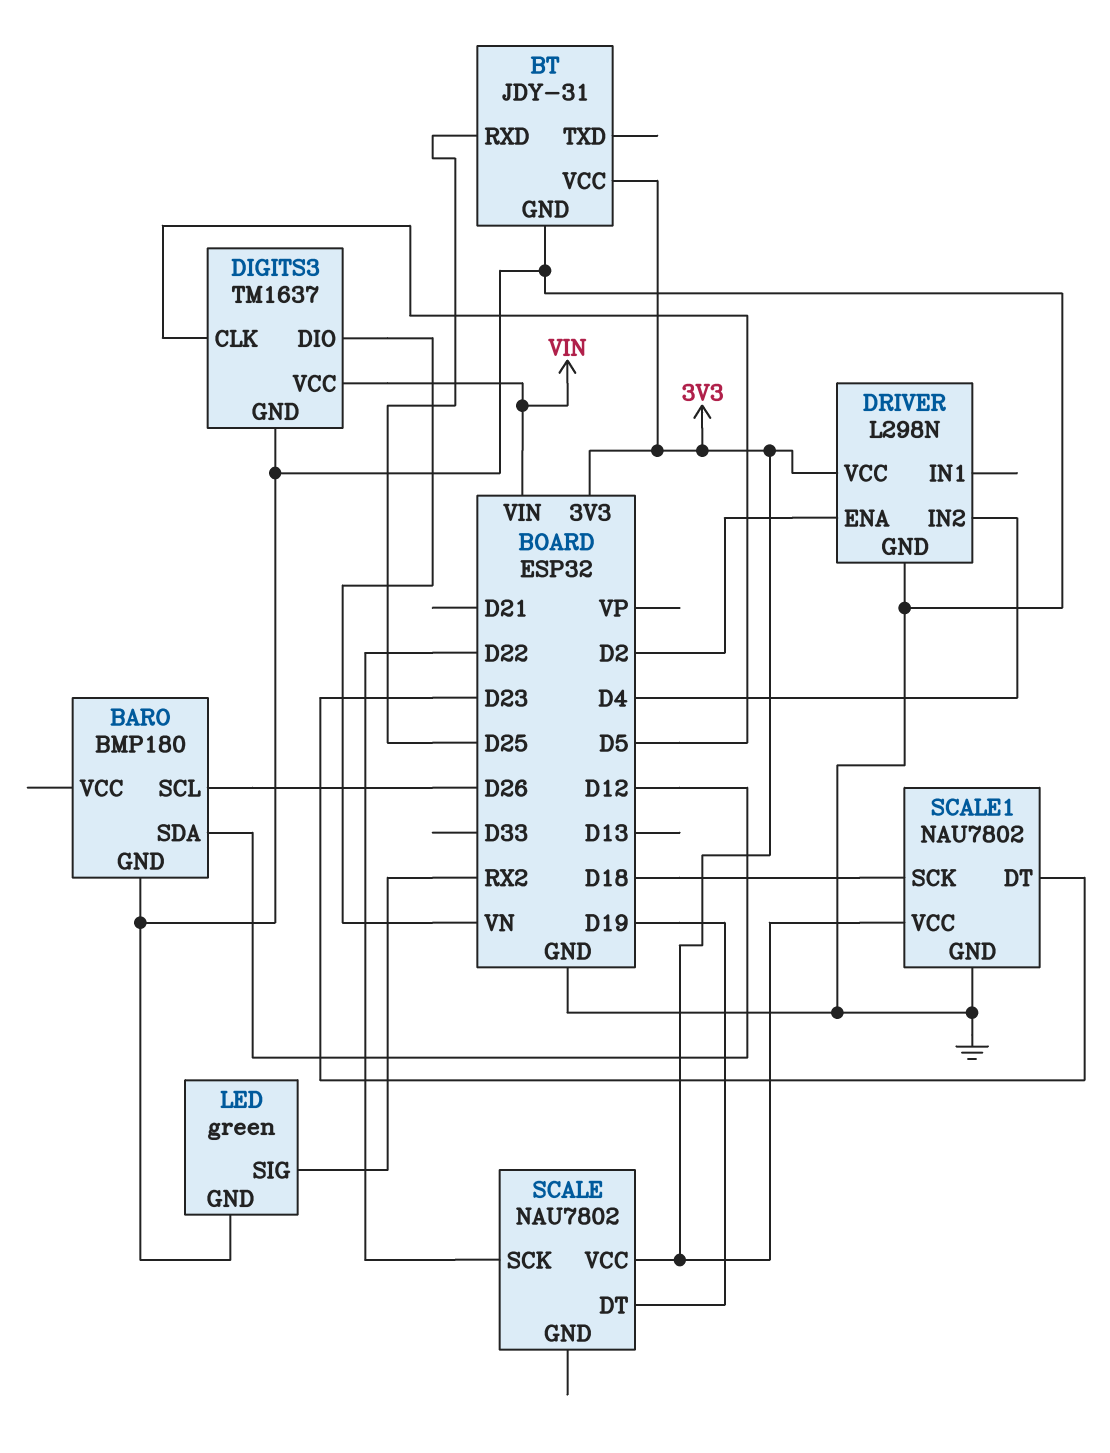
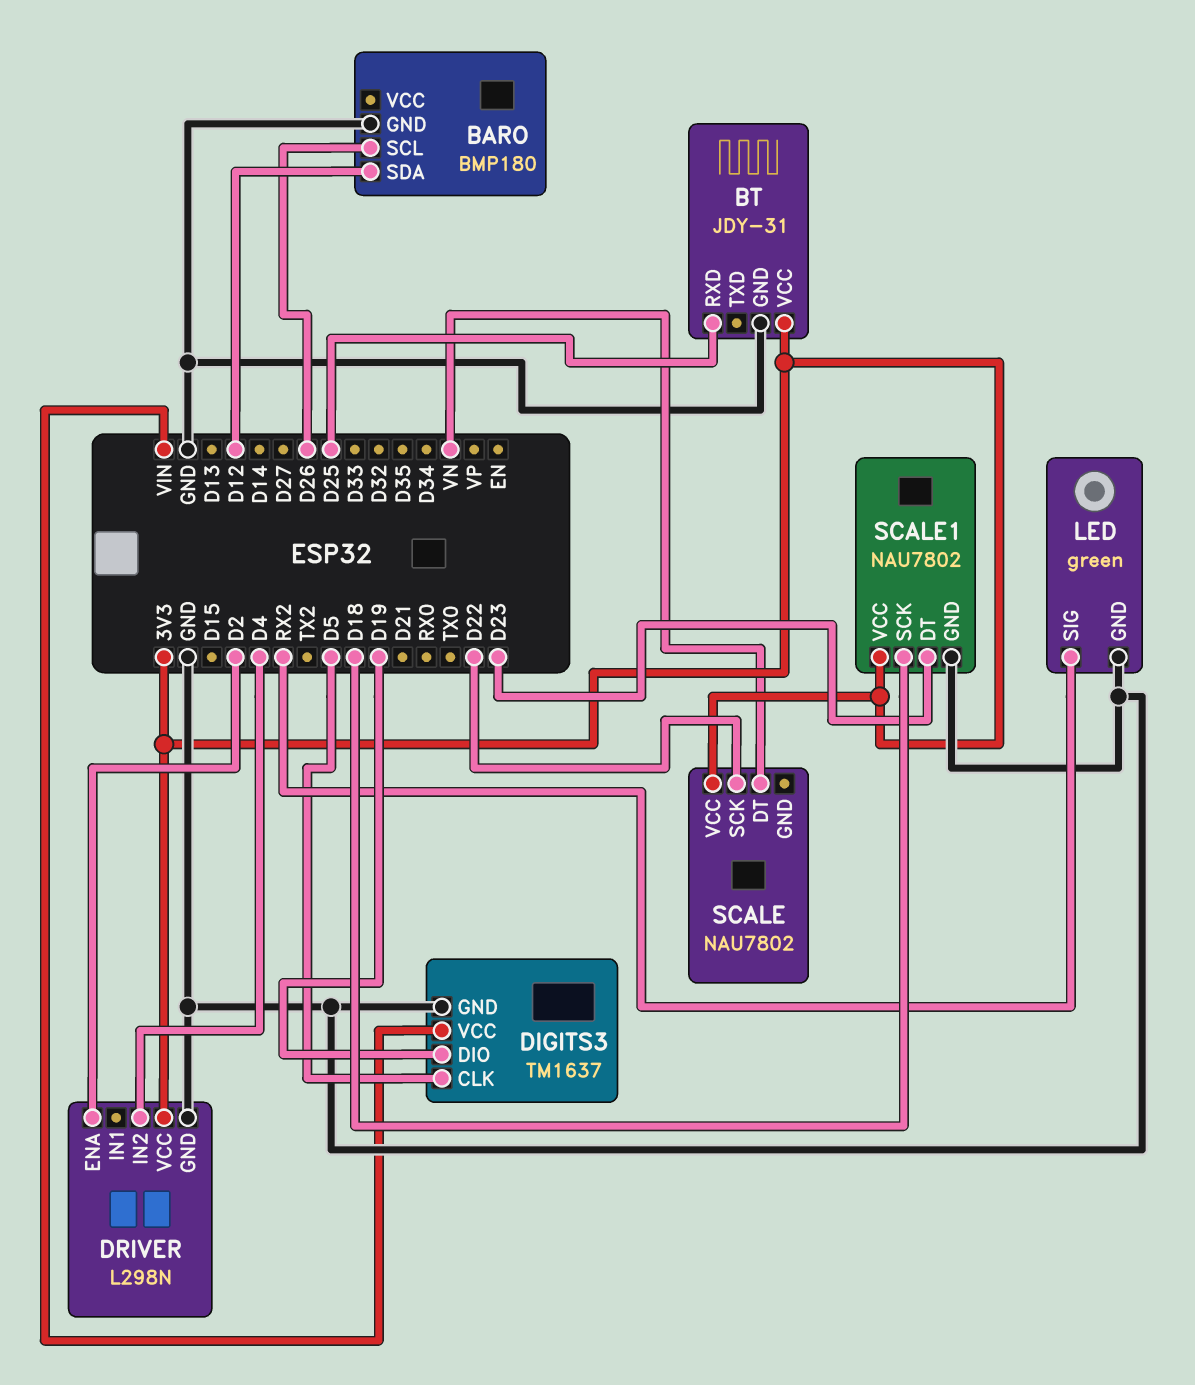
DIGITS3 pin DIO: VN -> D19
SCALE pin DT: D19 -> VN

